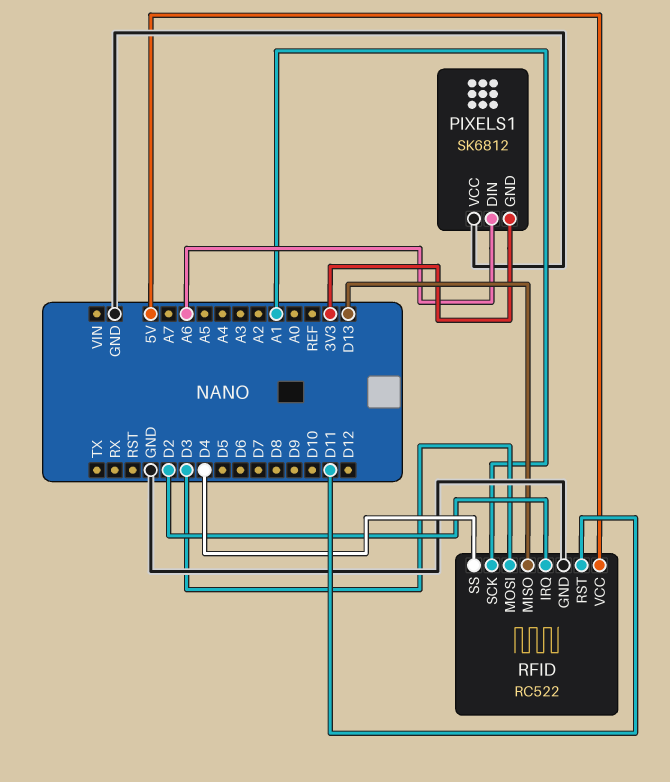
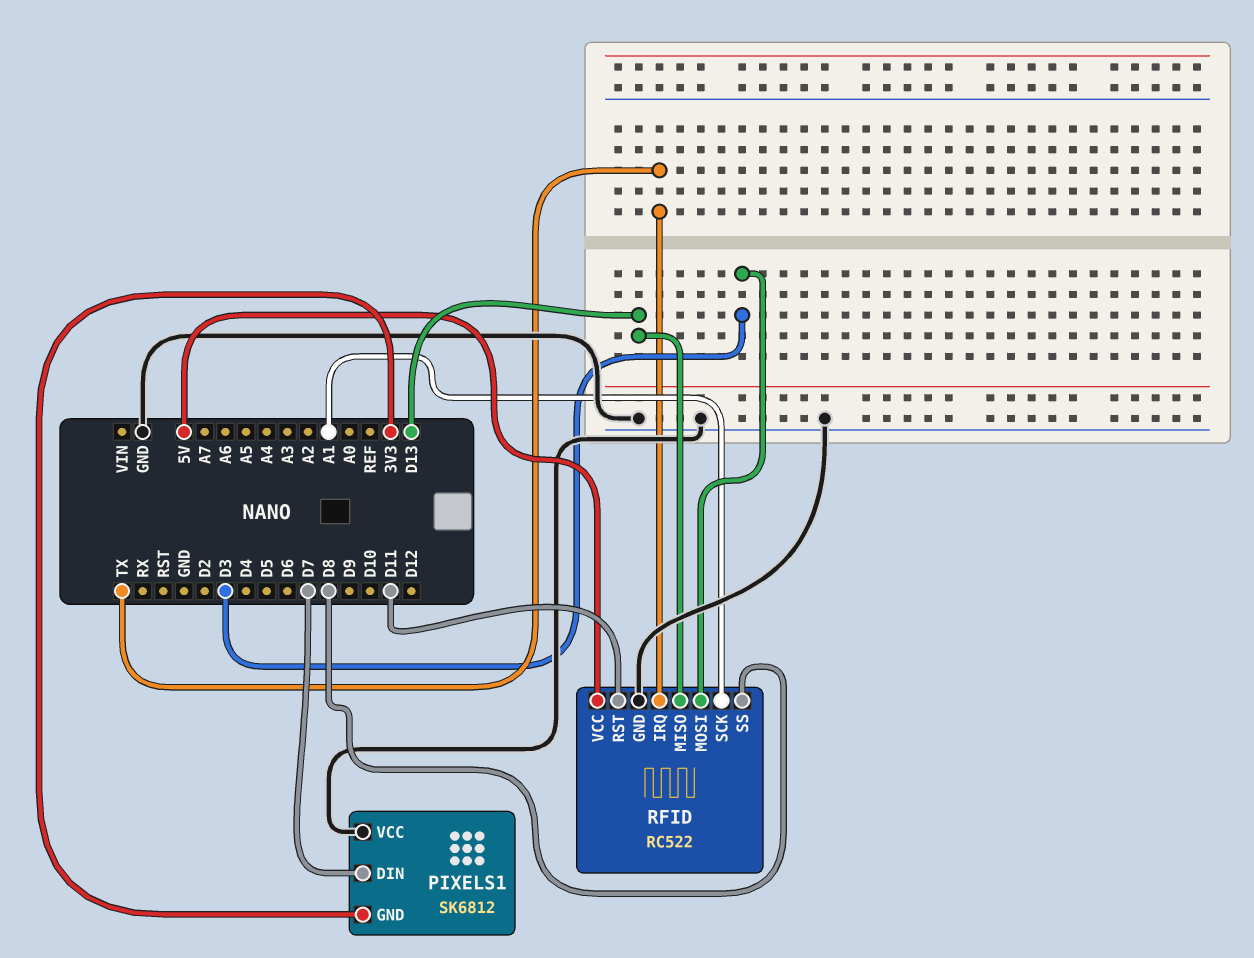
PIXELS1 pin DIN: A6 -> D7
RFID pin IRQ: D2 -> TX
RFID pin SS: D4 -> D8

